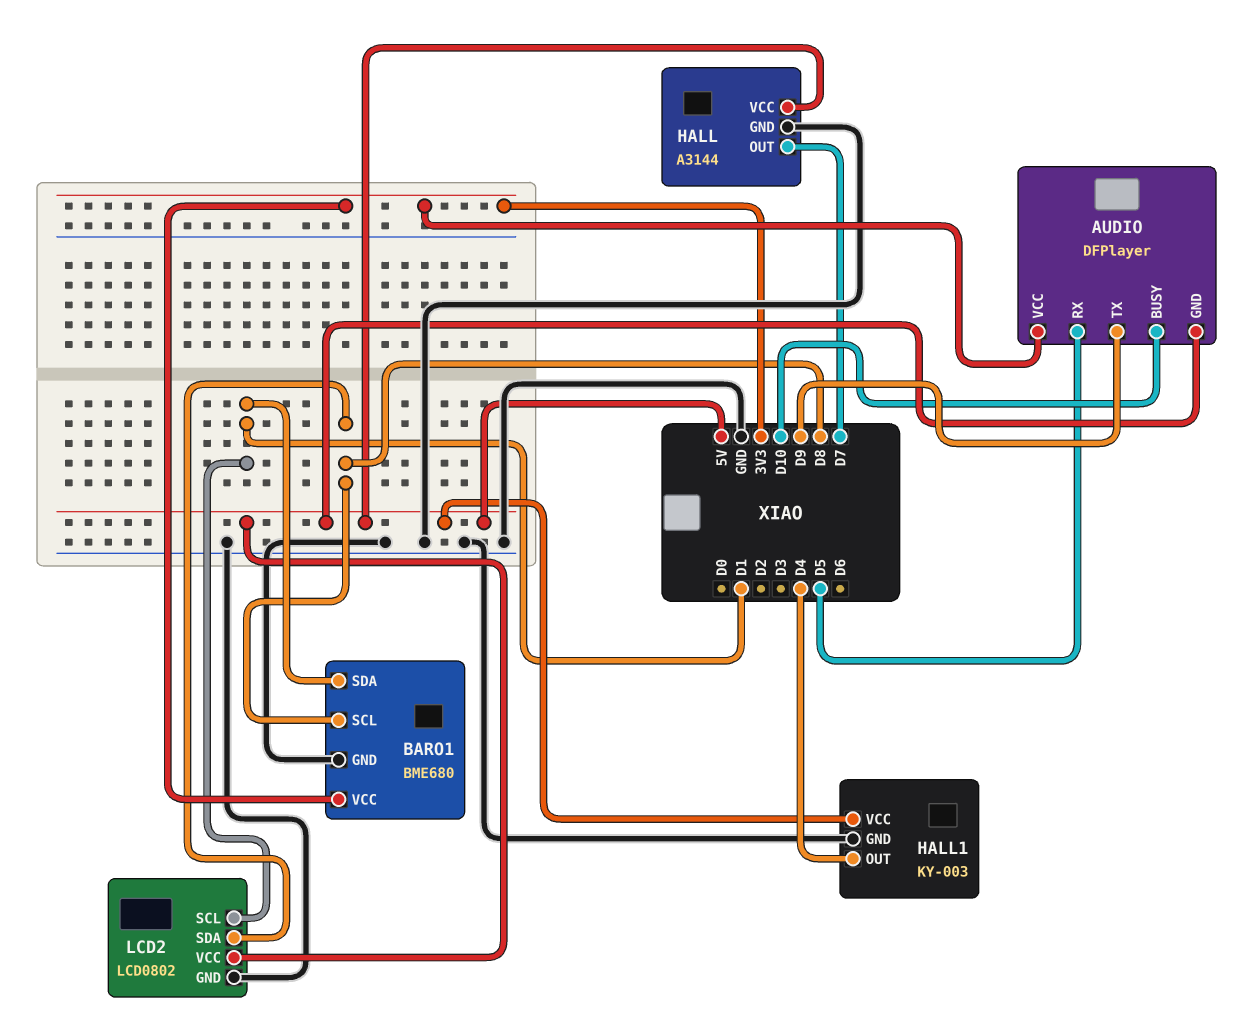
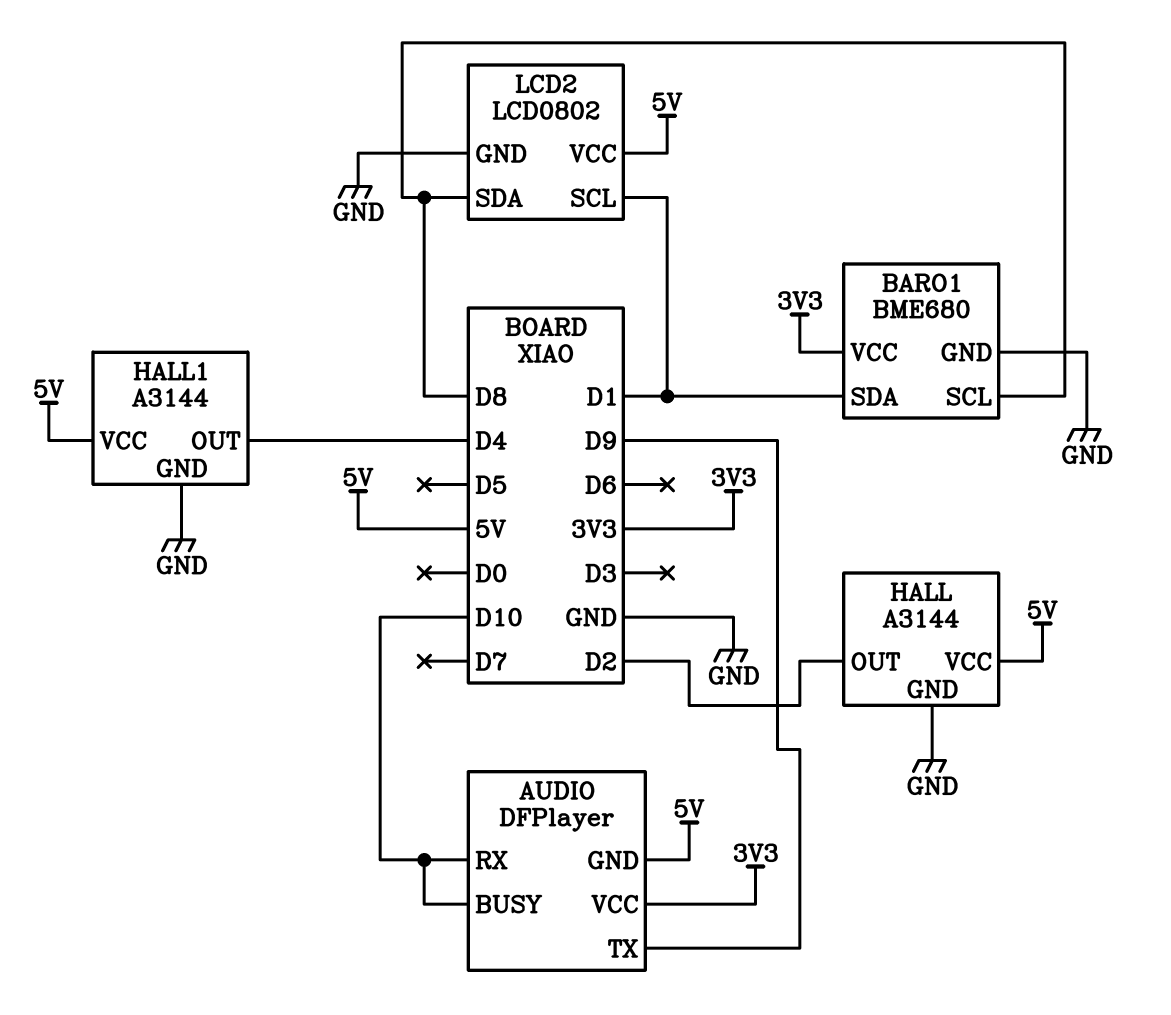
AUDIO pin RX: D5 -> D10
HALL pin OUT: D7 -> D2
HALL1: KY-003 -> A3144

